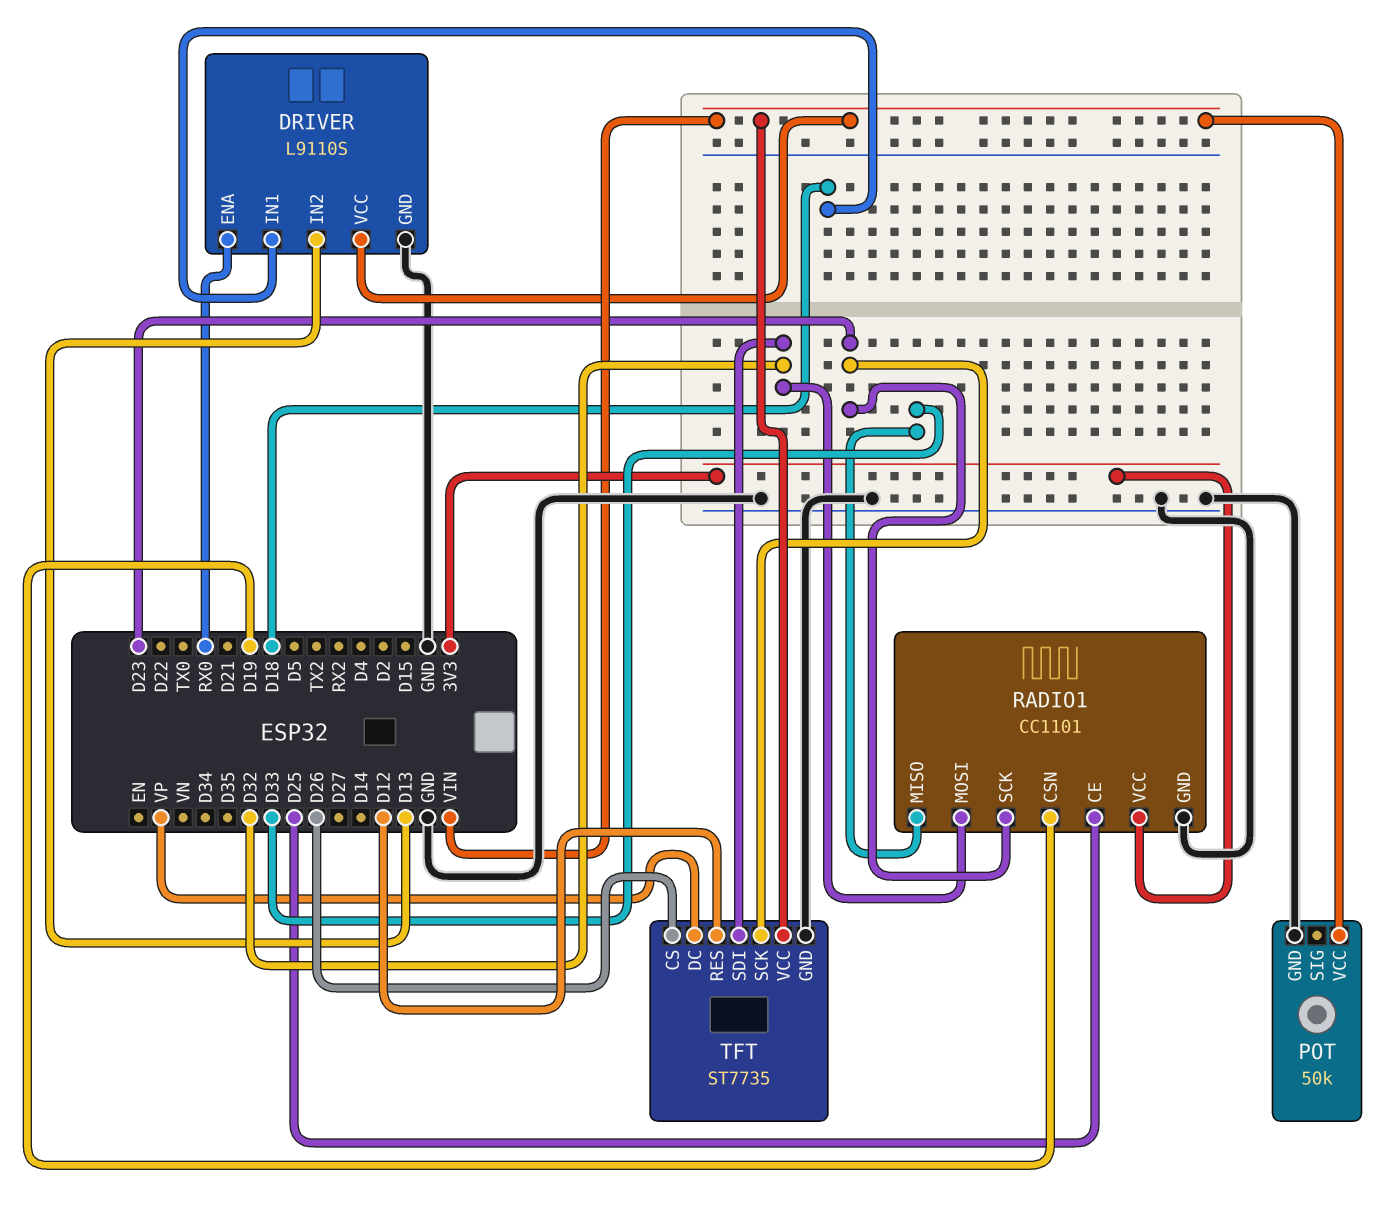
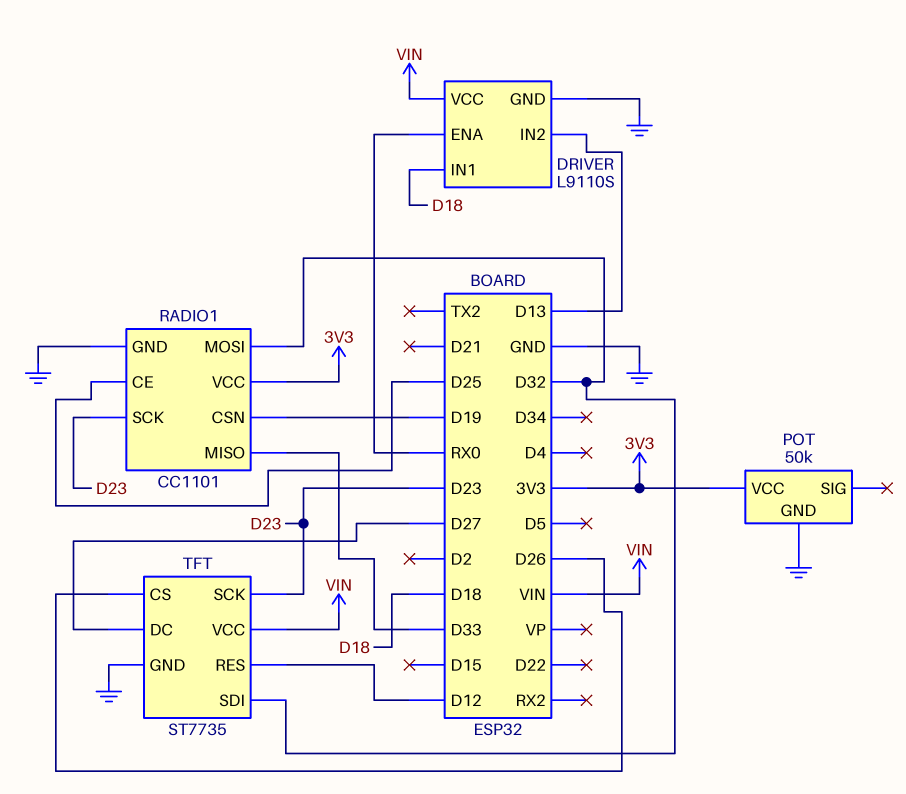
POT pin VCC: VIN -> 3V3
TFT pin DC: VP -> D27

